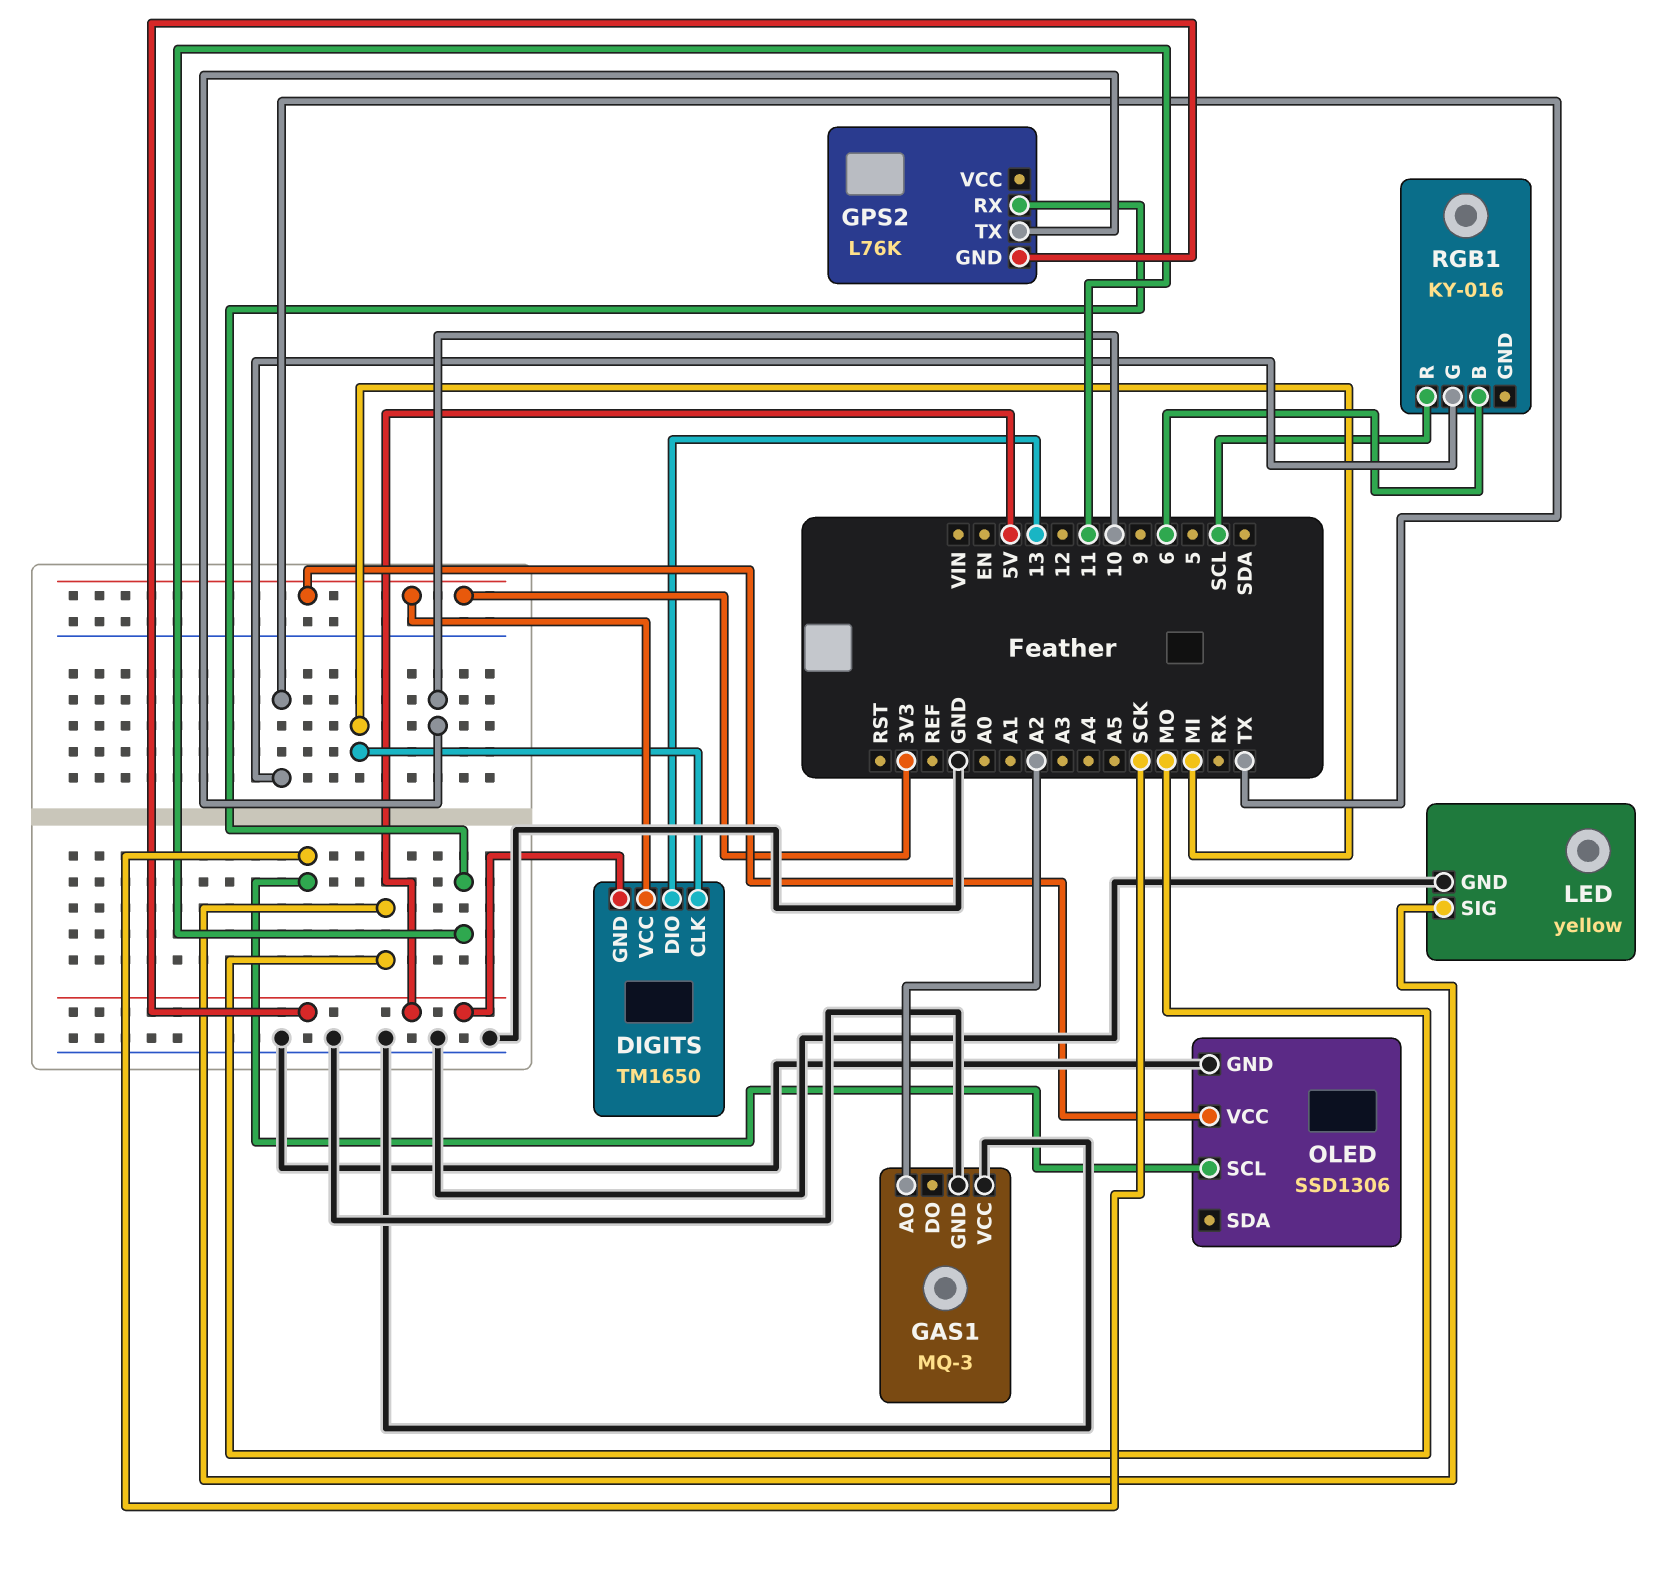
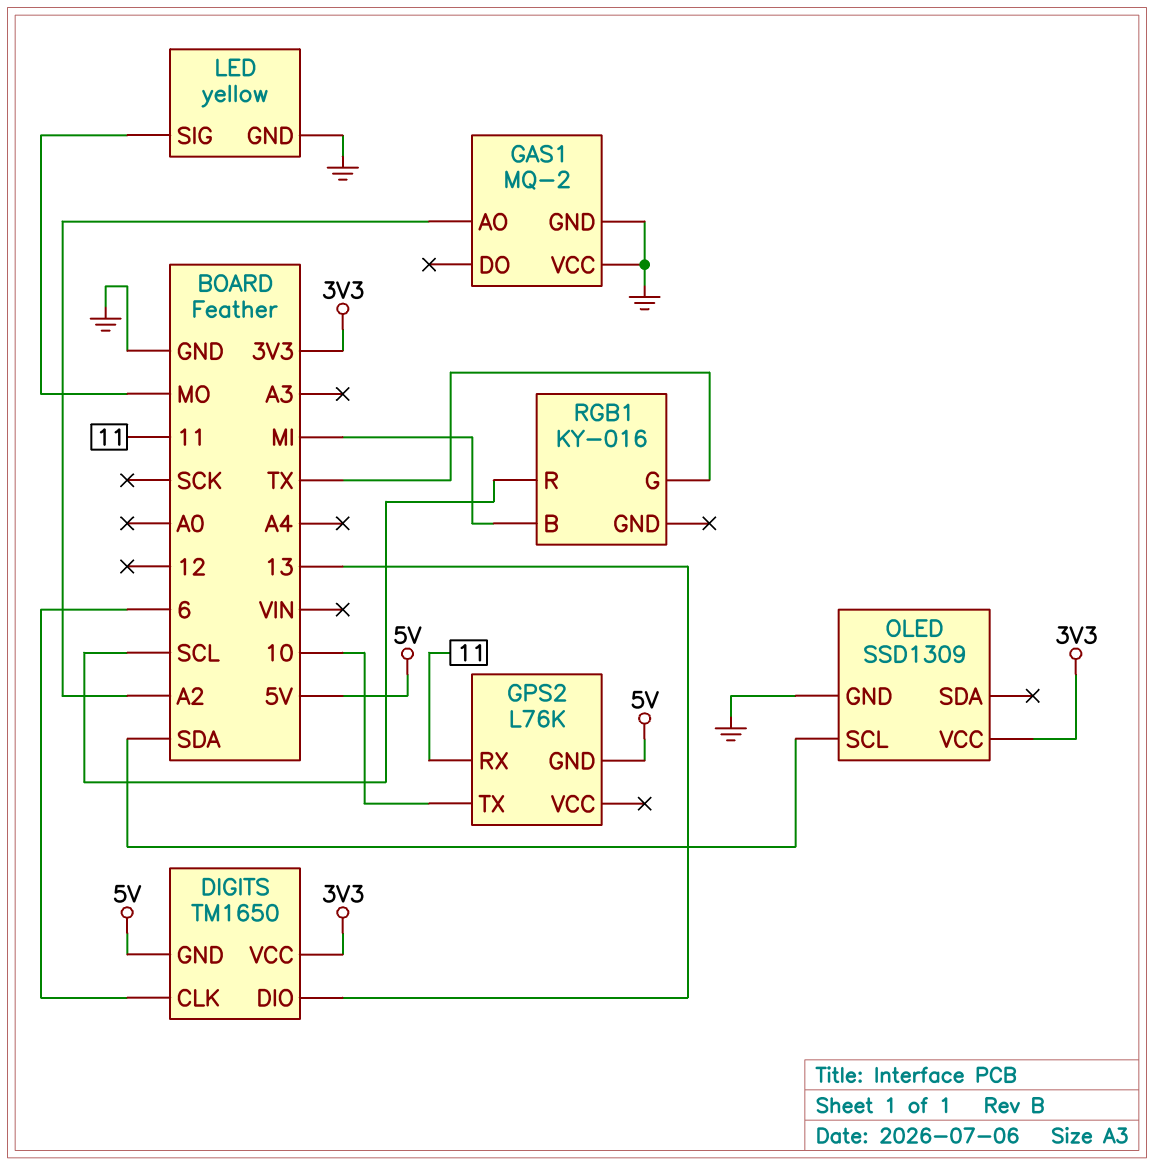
DIGITS pin CLK: MI -> 6
GAS1: MQ-3 -> MQ-2
OLED: SSD1306 -> SSD1309
OLED pin SCL: SCK -> SDA
RGB1 pin B: 6 -> MI

